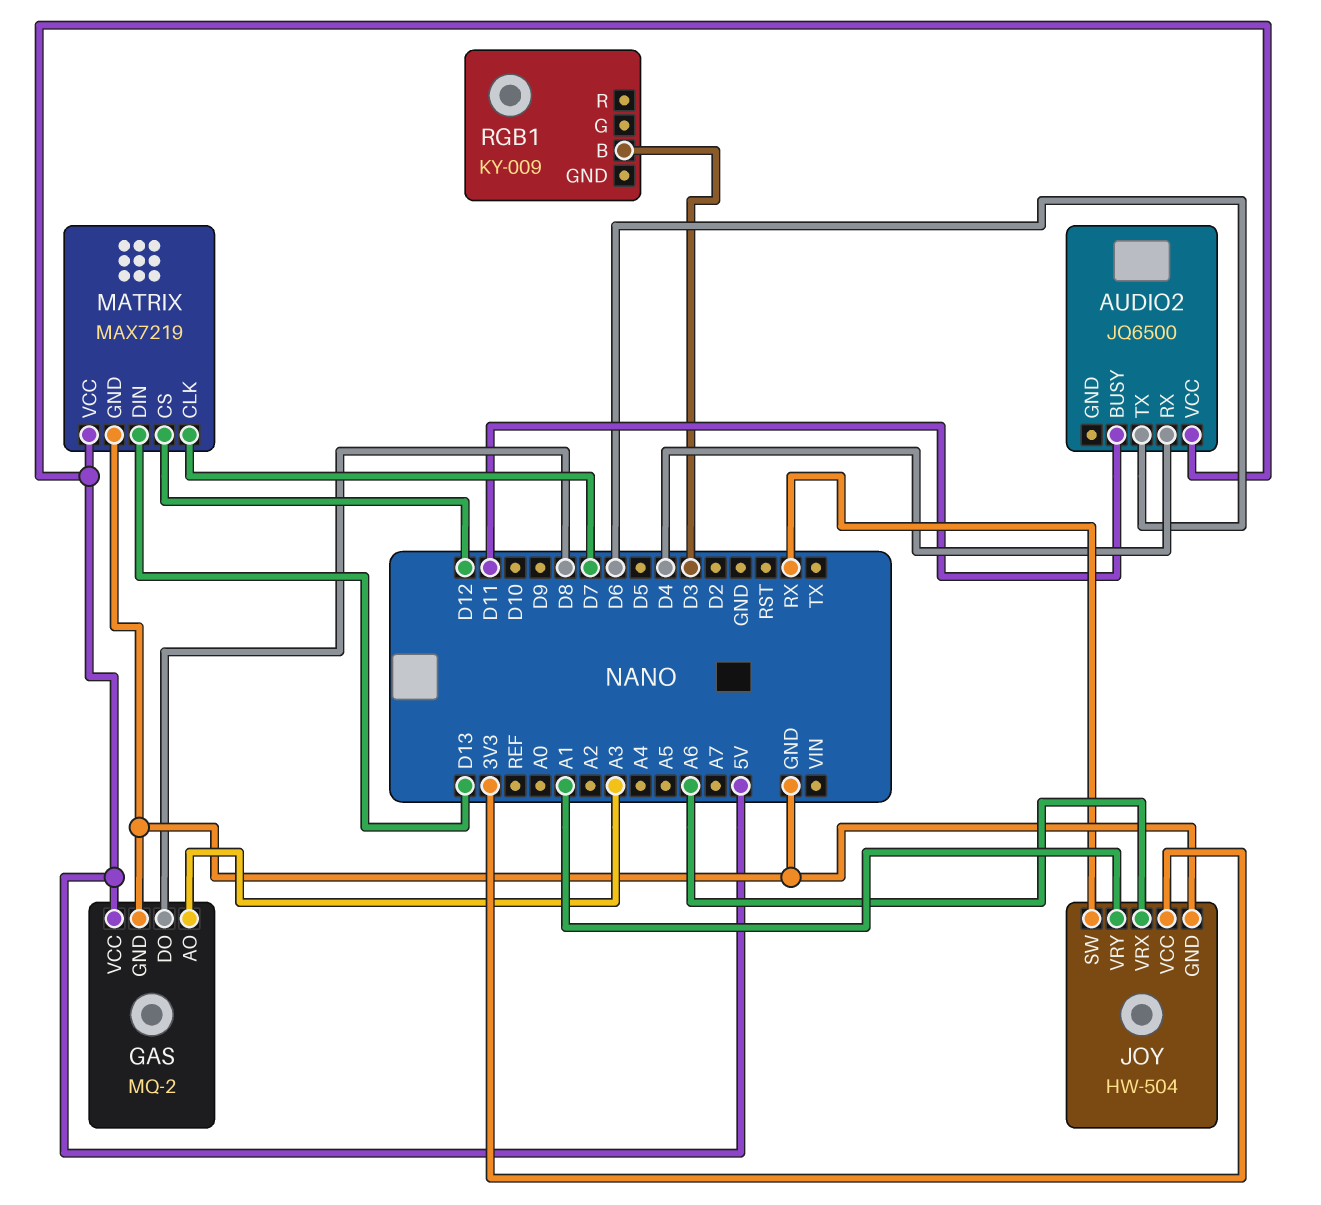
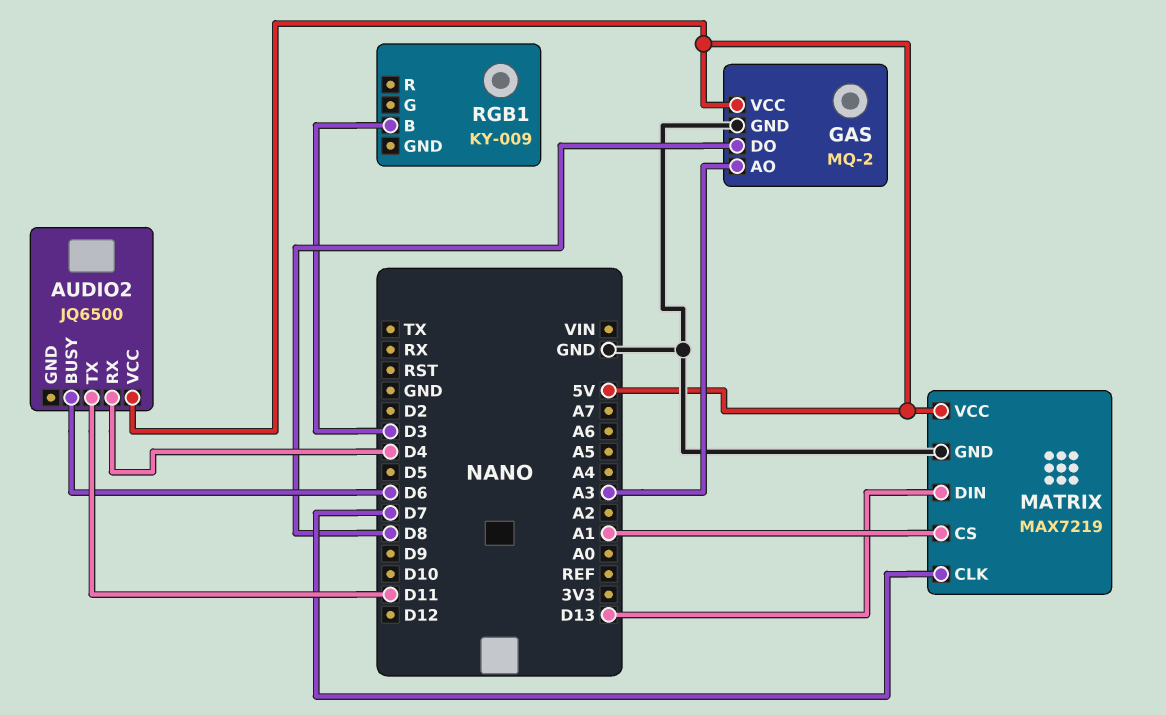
AUDIO2 pin BUSY: D11 -> D6
AUDIO2 pin TX: D6 -> D11
JOY: HW-504 -> none
JOY pin GND: GND -> none
JOY pin SW: RX -> none
JOY pin VCC: 3V3 -> none
JOY pin VRX: A6 -> none
JOY pin VRY: A1 -> none
MATRIX pin CS: D12 -> A1

